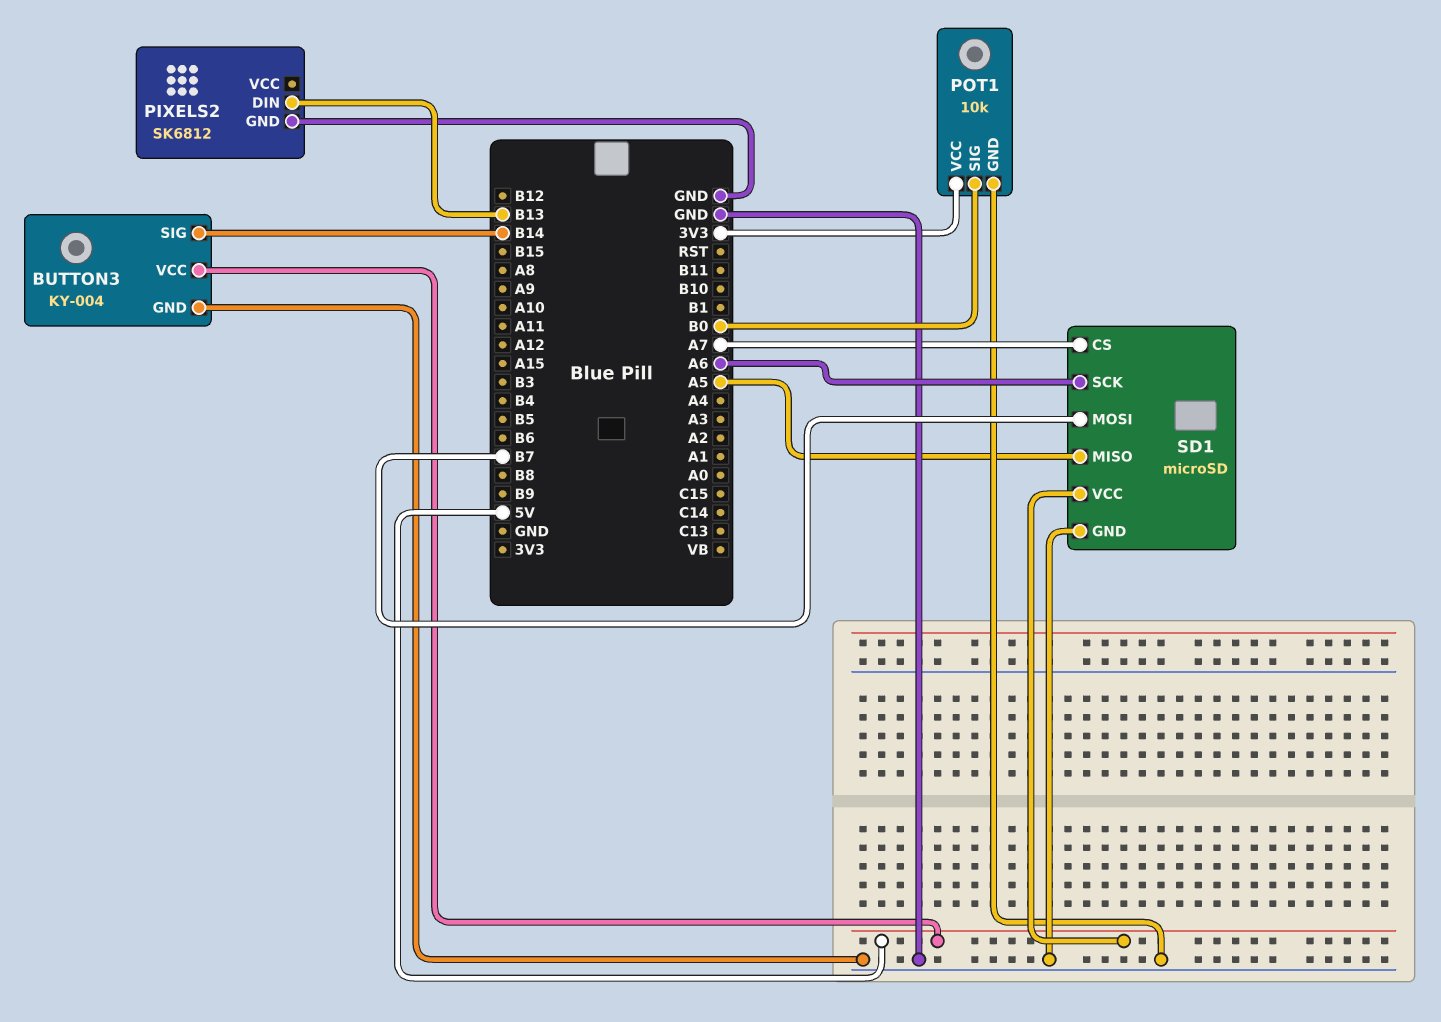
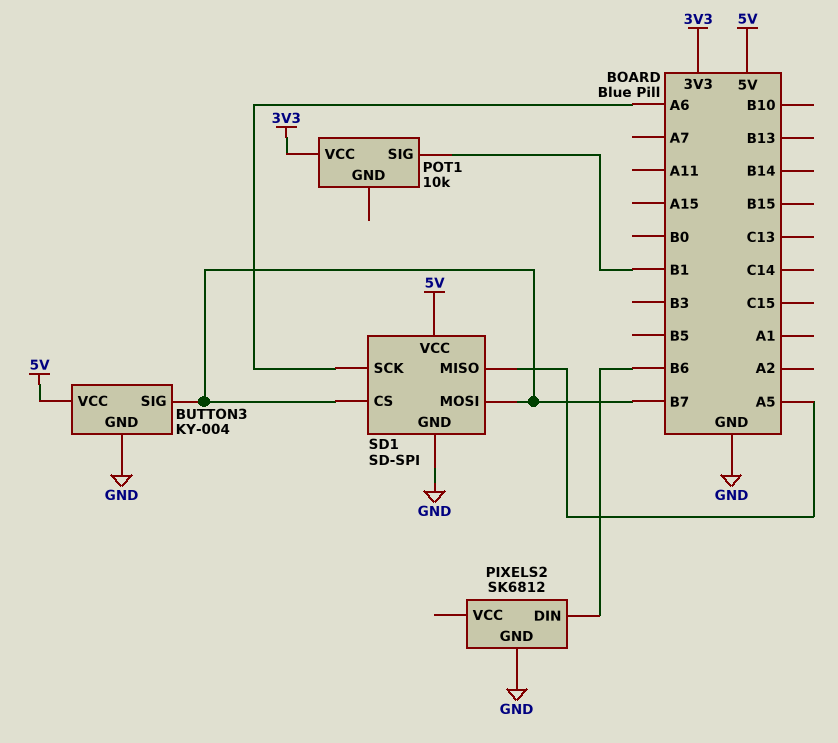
BUTTON3 pin SIG: B14 -> B7
PIXELS2 pin DIN: B13 -> B6
POT1 pin GND: GND -> none
POT1 pin SIG: B0 -> B1
SD1: microSD -> SD-SPI
SD1 pin CS: A7 -> B7

